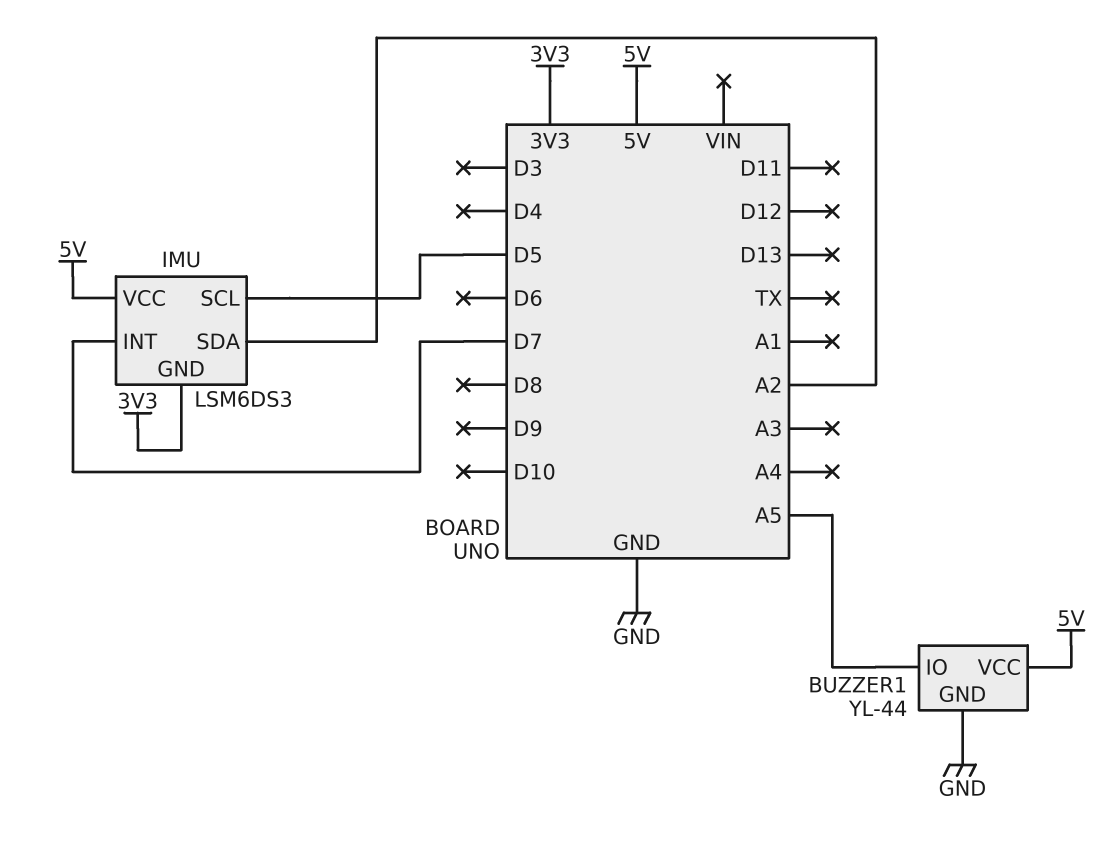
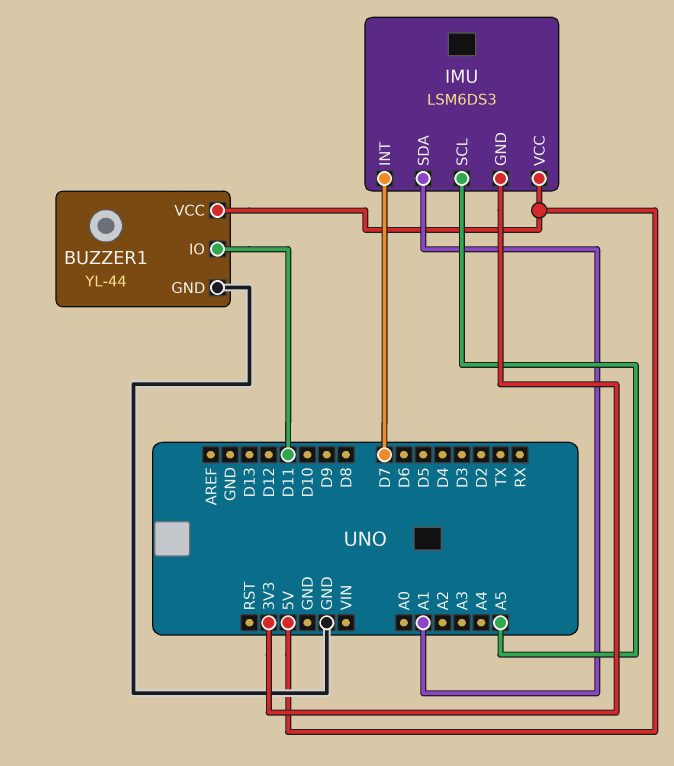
BUZZER1 pin IO: A5 -> D11
IMU pin SCL: D5 -> A5
IMU pin SDA: A2 -> A1

